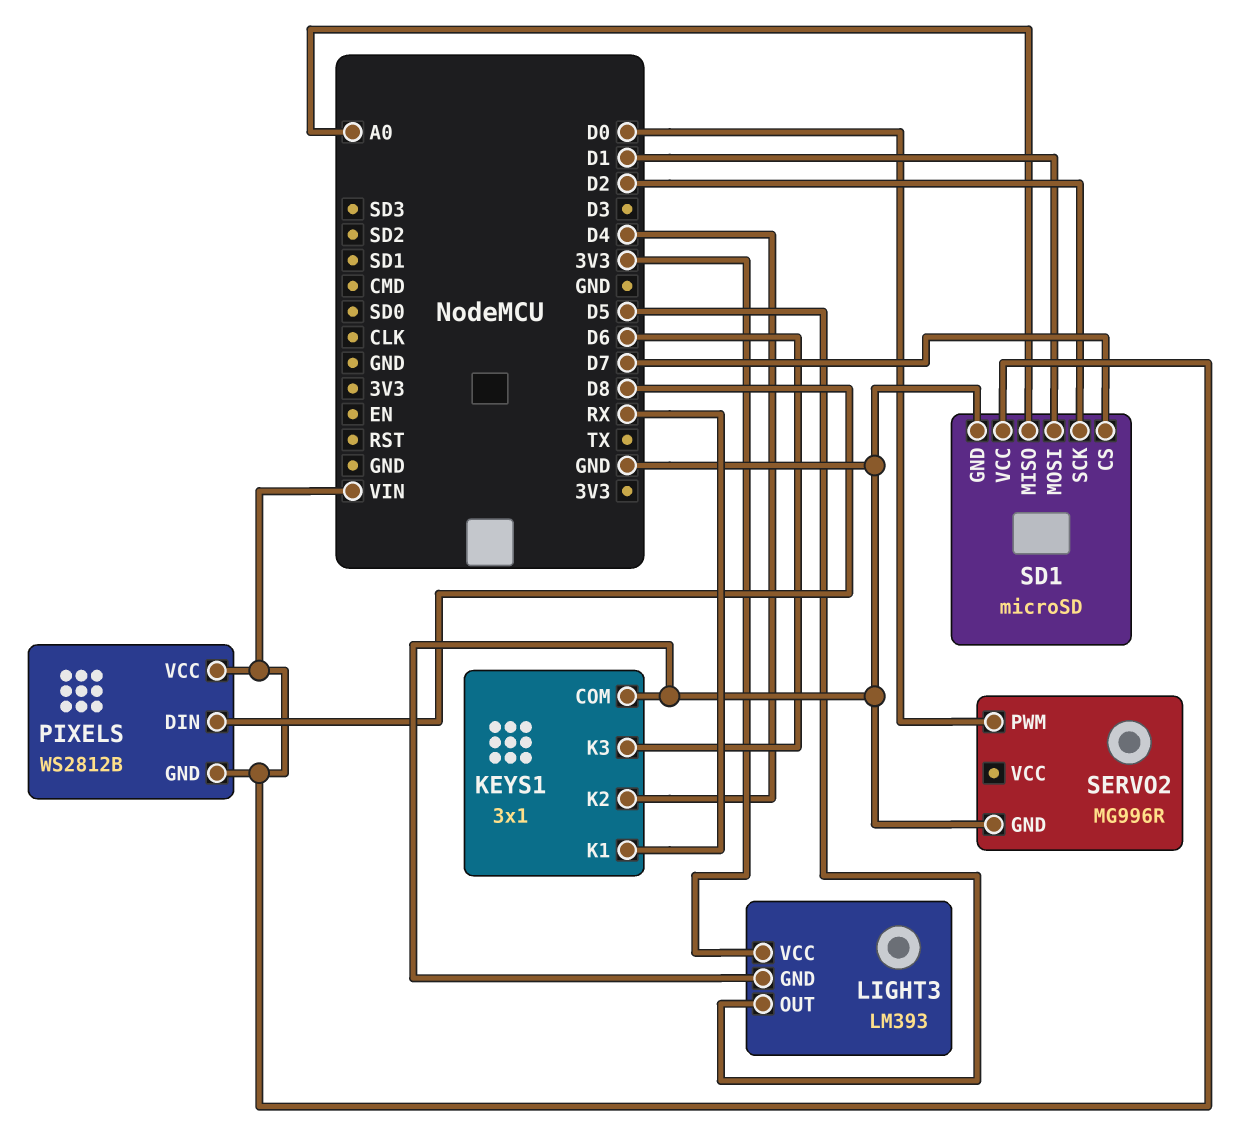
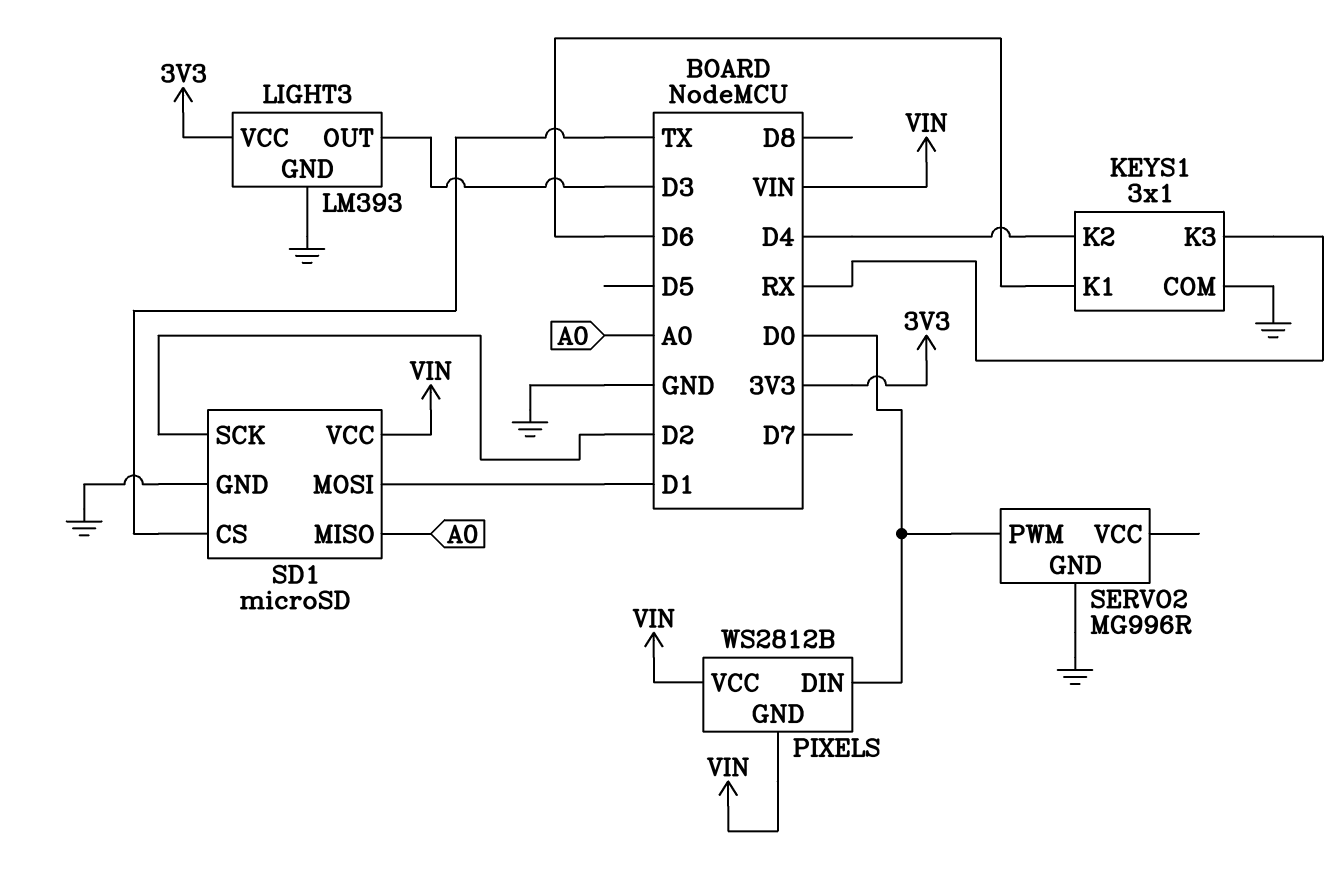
KEYS1 pin K1: RX -> D6
KEYS1 pin K3: D6 -> RX
LIGHT3 pin OUT: D5 -> D3
PIXELS pin DIN: D8 -> D0
SD1 pin CS: D7 -> TX

